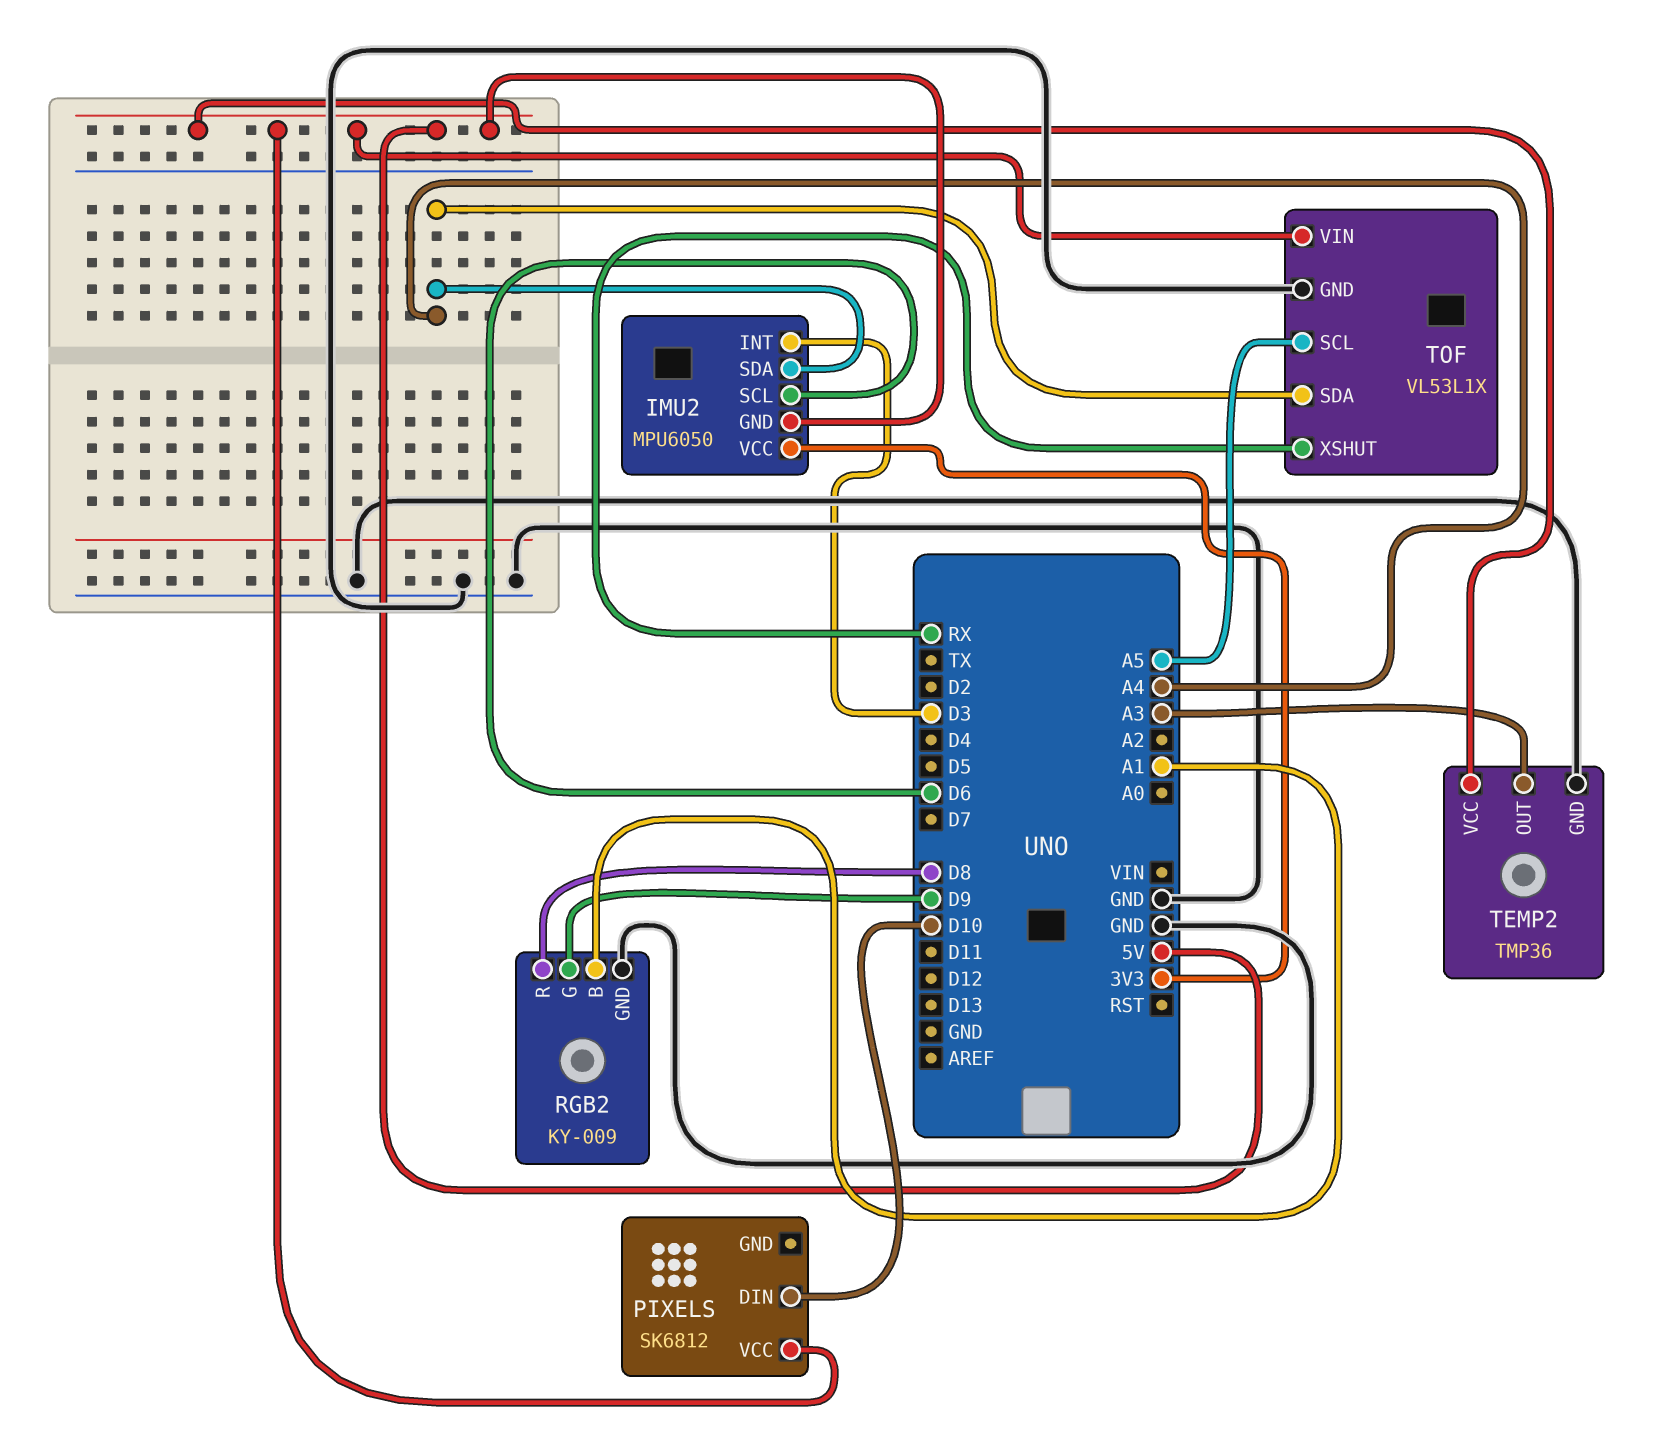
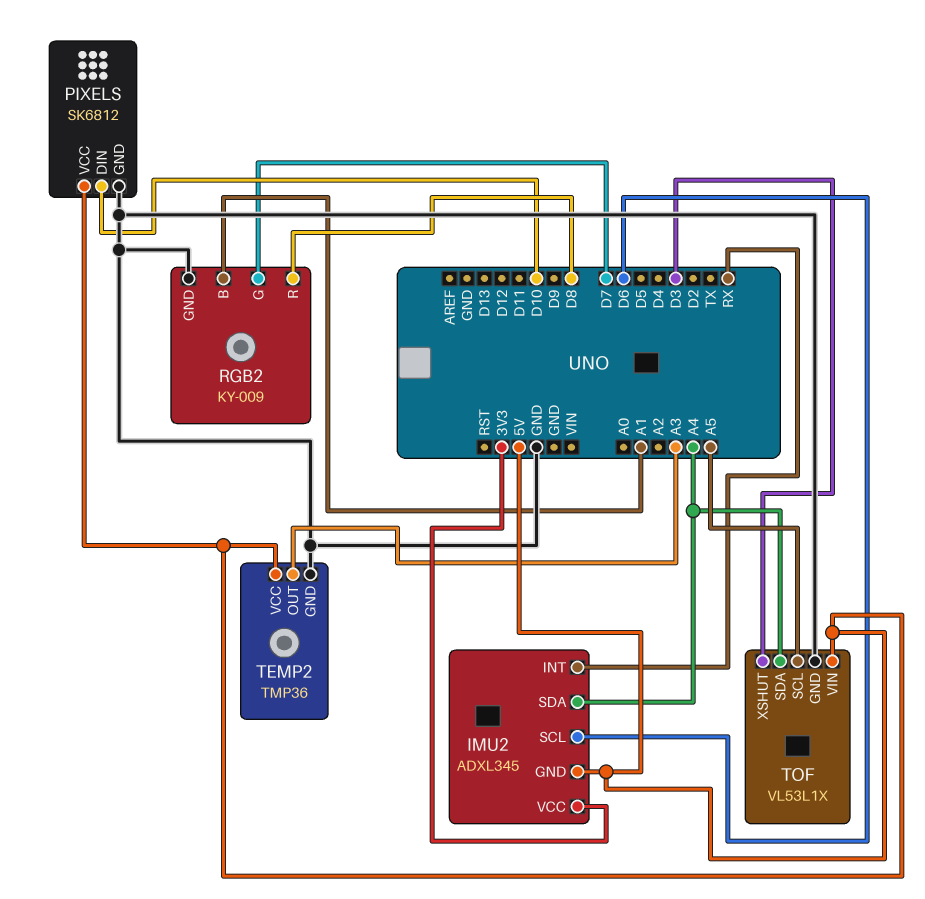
IMU2: MPU6050 -> ADXL345
IMU2 pin INT: D3 -> RX
PIXELS pin GND: none -> GND
RGB2 pin G: D9 -> D7
TOF pin XSHUT: RX -> D3

